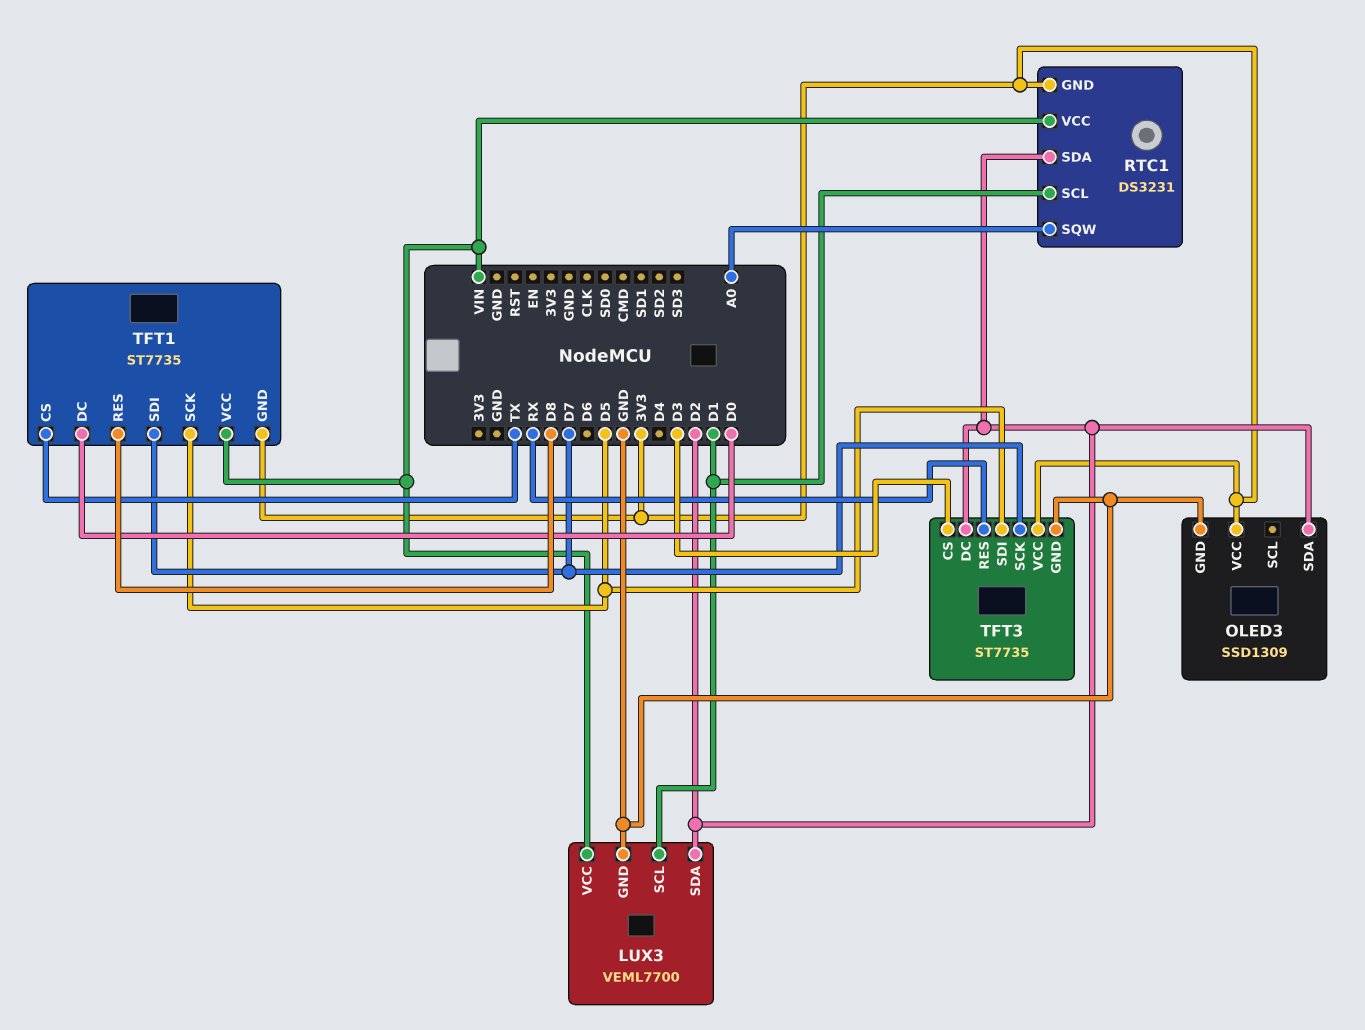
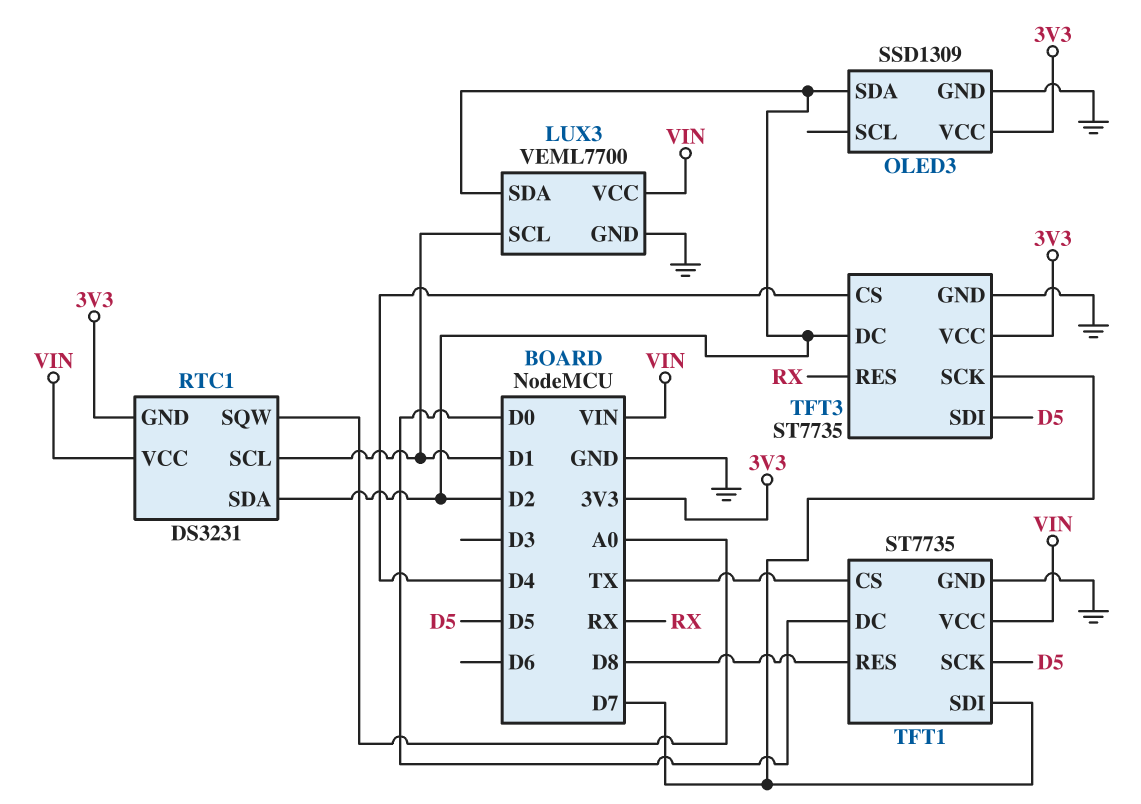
TFT1 pin GND: 3V3 -> GND
TFT3 pin CS: D3 -> D4

